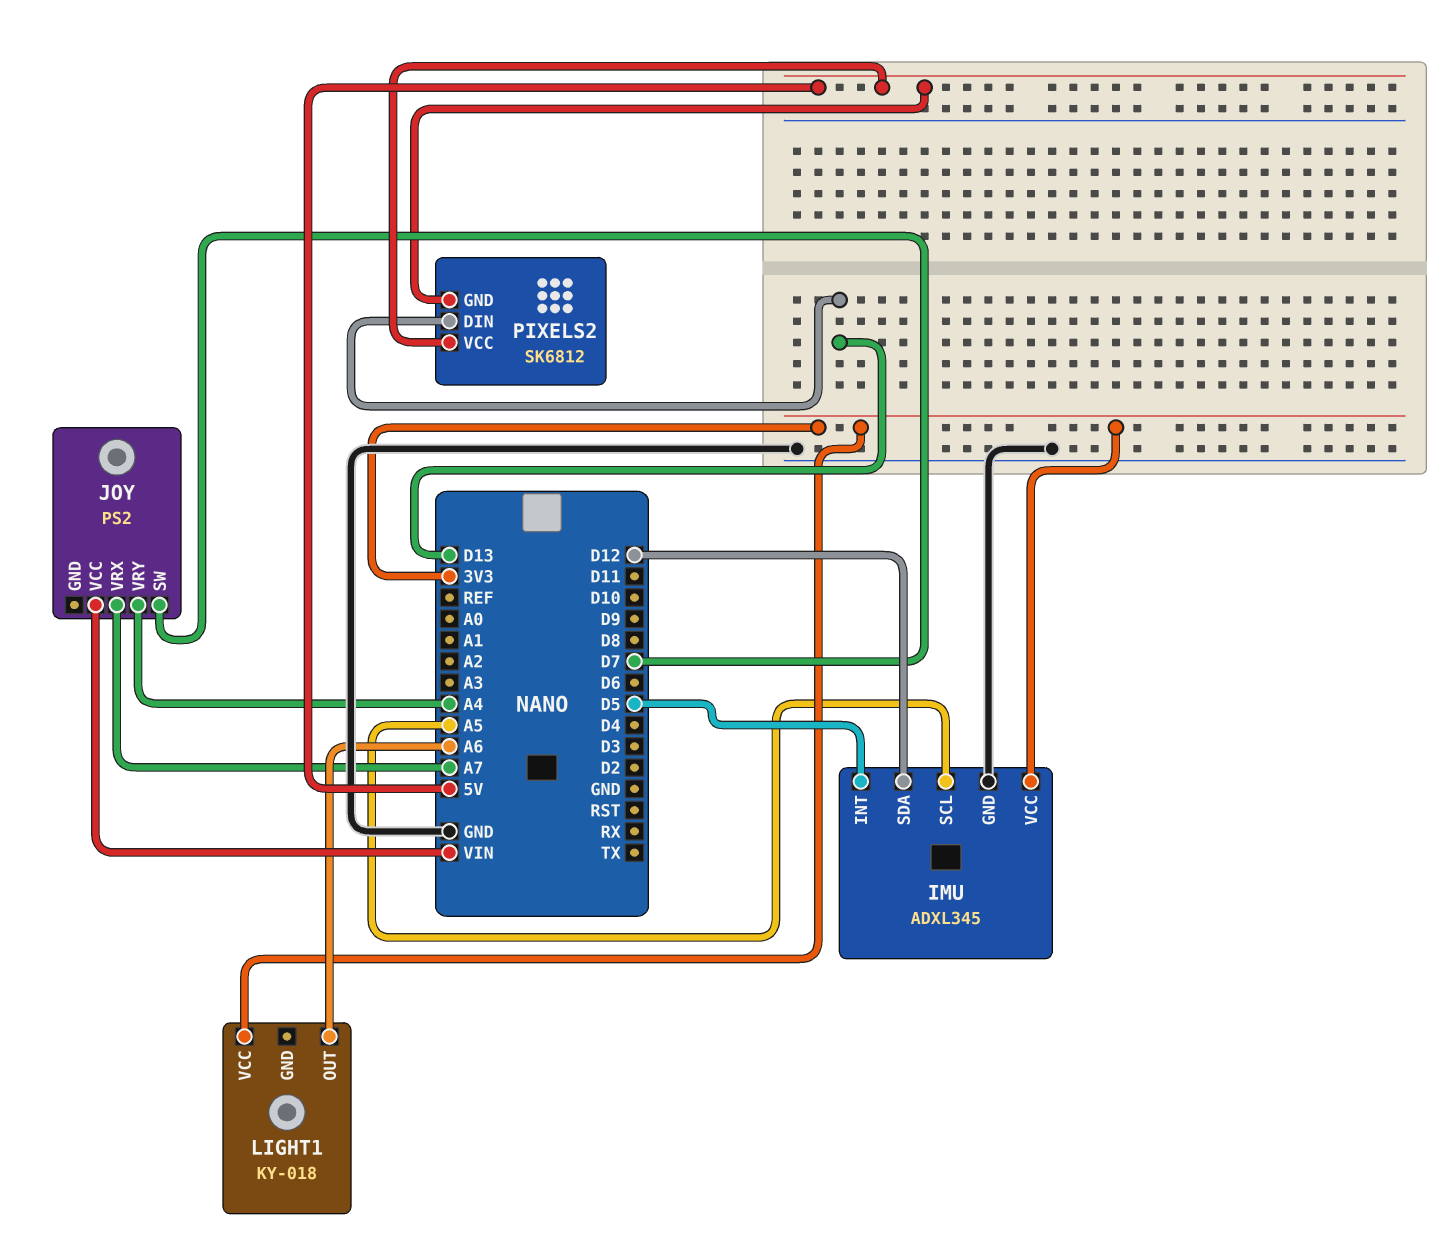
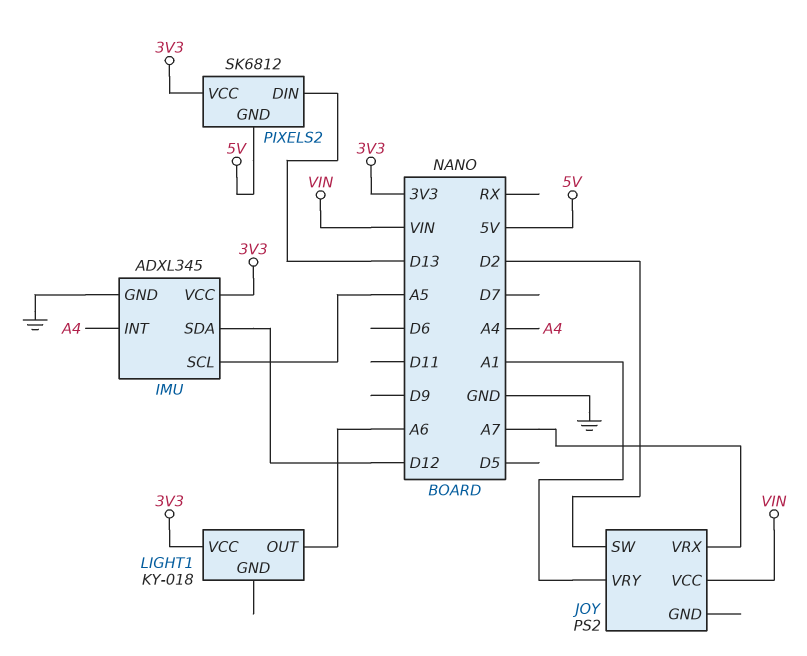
IMU pin INT: D5 -> A4
JOY pin SW: D7 -> D2
JOY pin VRY: A4 -> A1
PIXELS2 pin VCC: 5V -> 3V3

